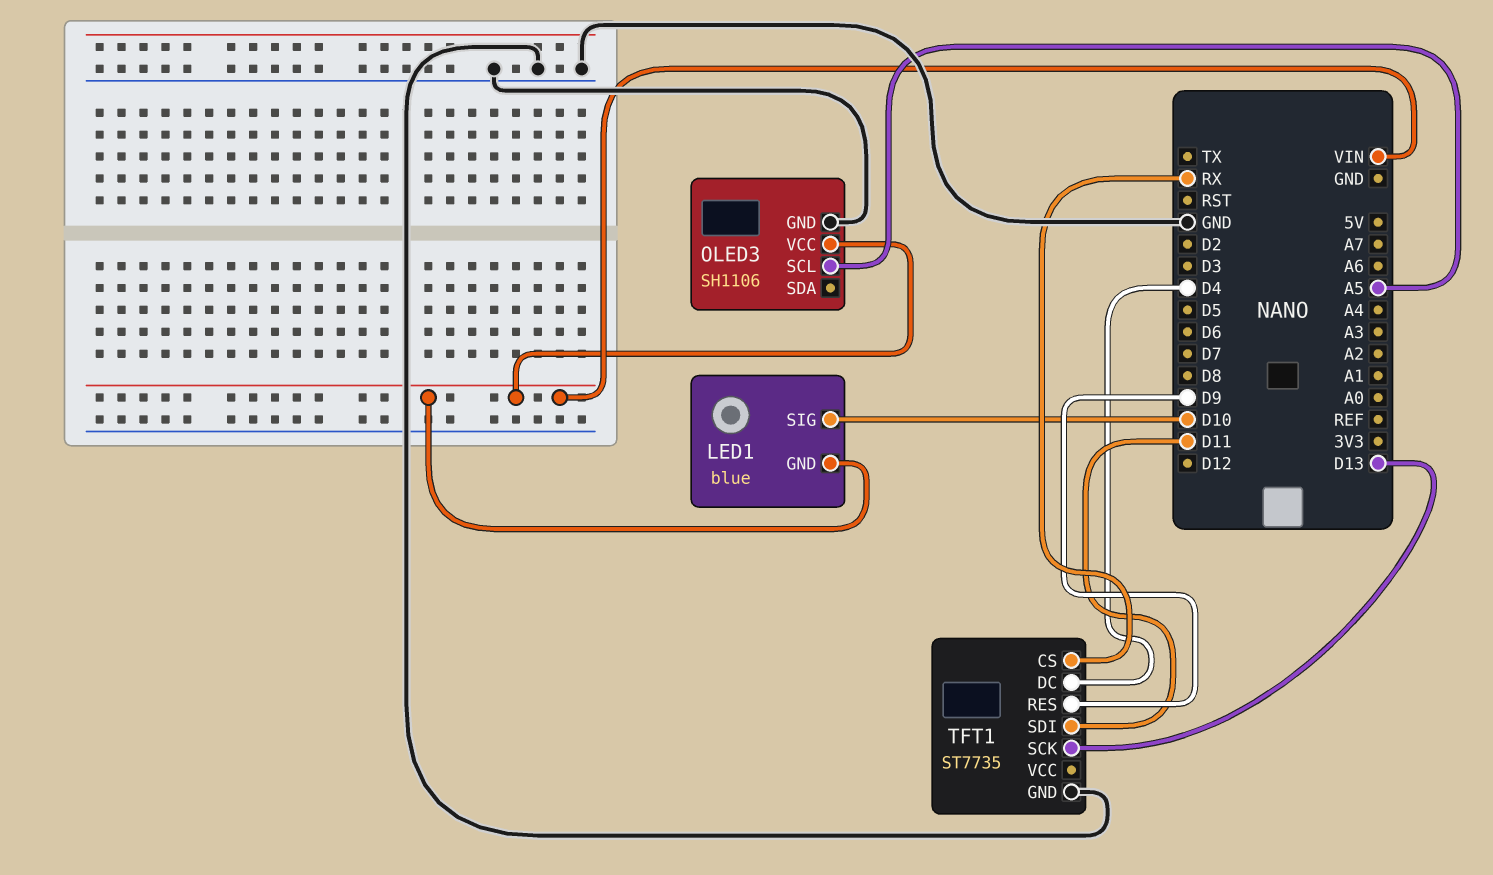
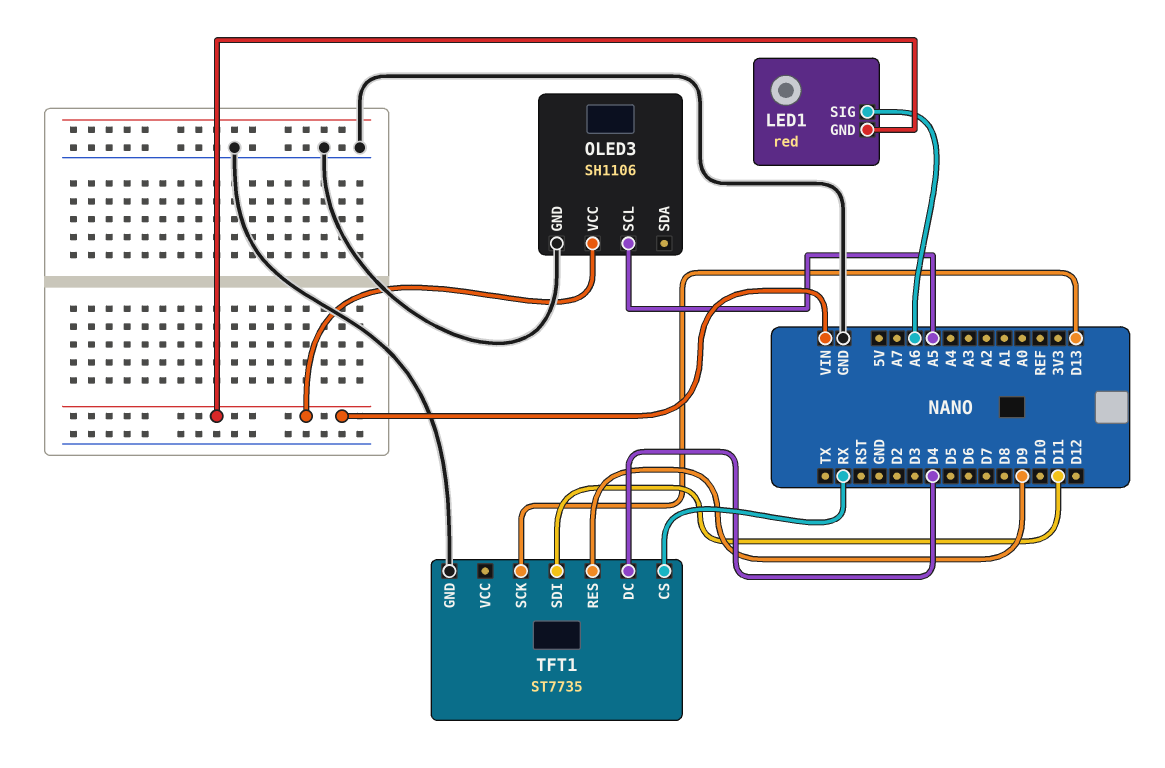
LED1: blue -> red
LED1 pin SIG: D10 -> A6

